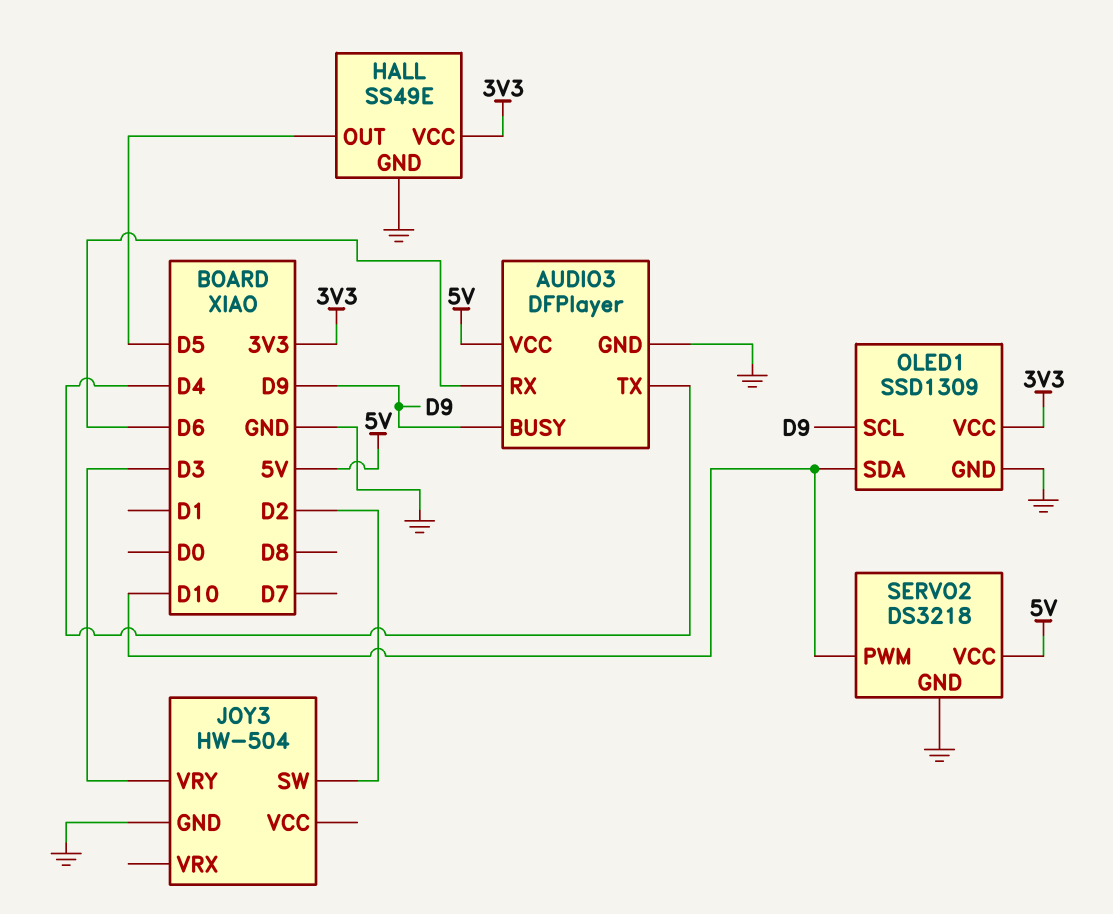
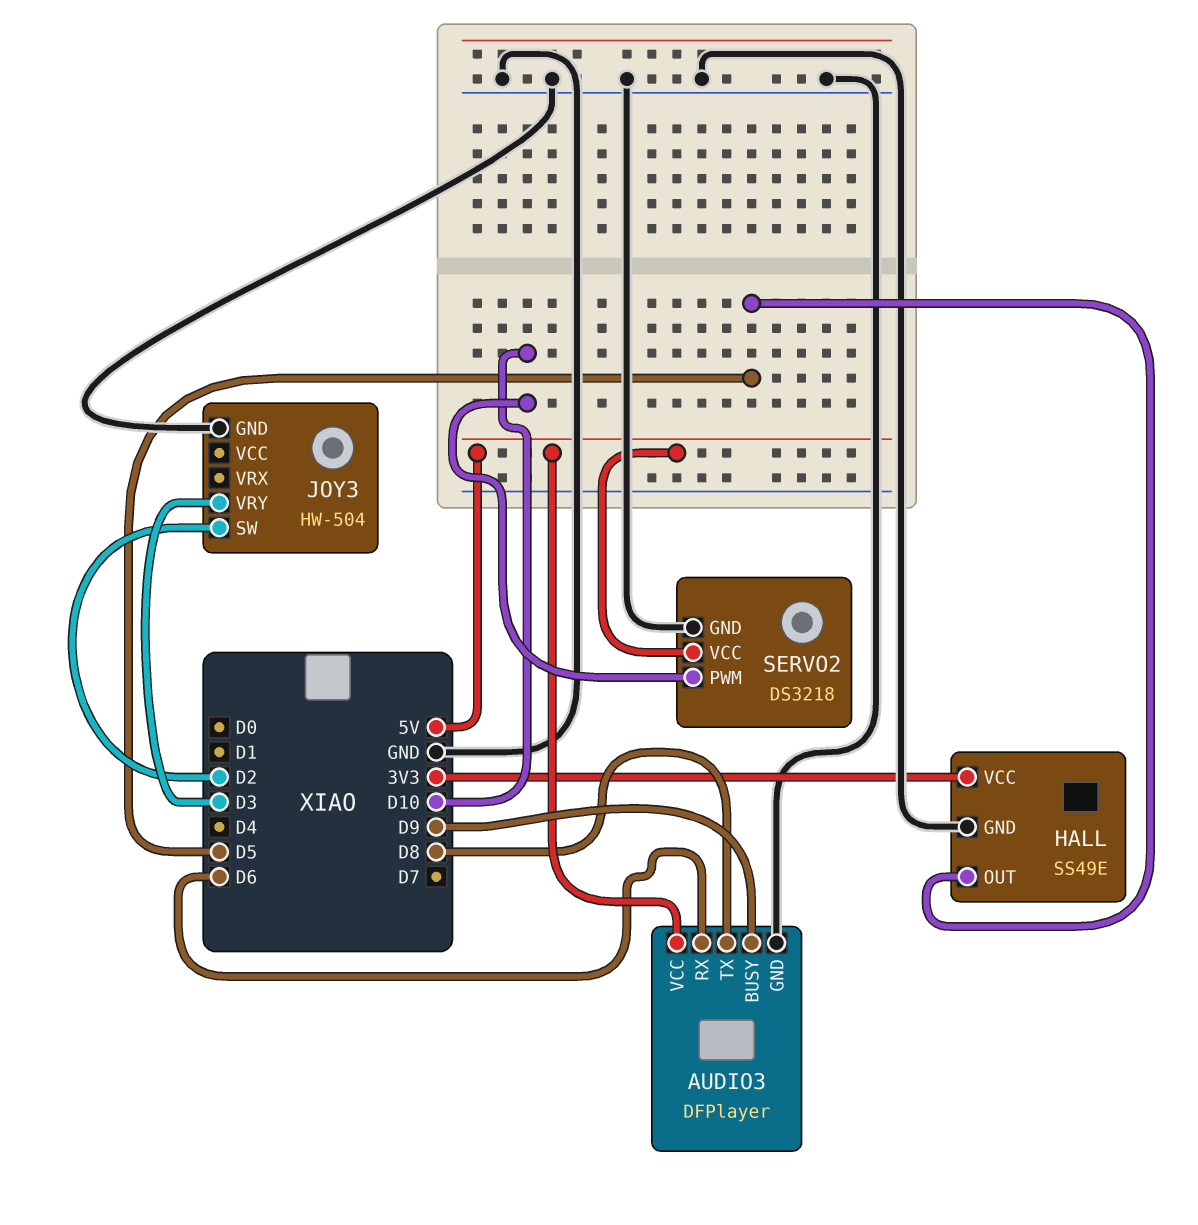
AUDIO3 pin TX: D4 -> D8
OLED1: SSD1309 -> none
OLED1 pin GND: GND -> none
OLED1 pin SCL: D9 -> none
OLED1 pin SDA: D10 -> none
OLED1 pin VCC: 3V3 -> none

